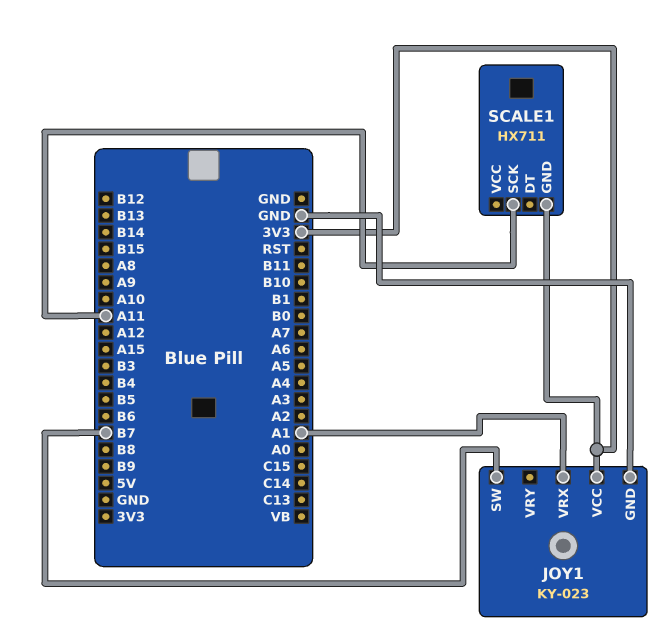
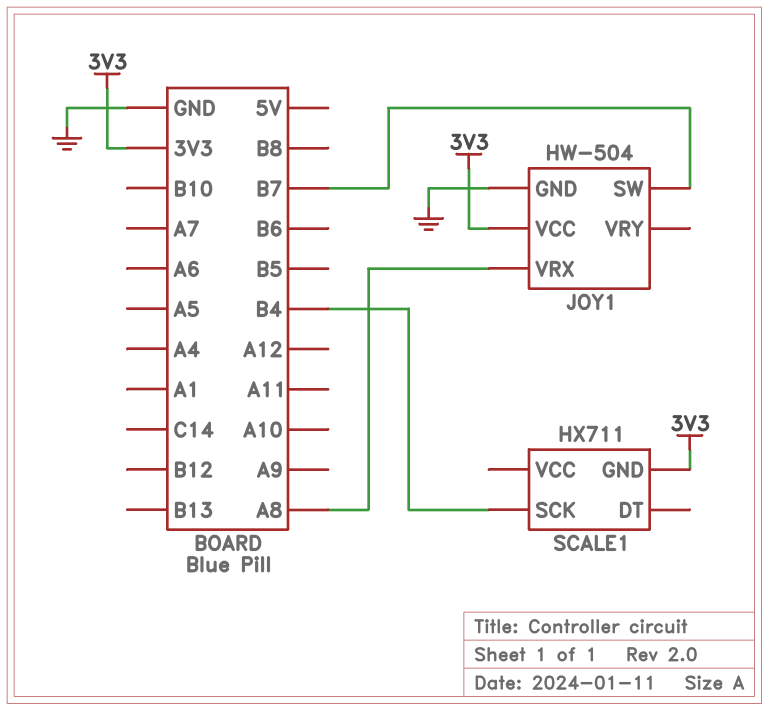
JOY1: KY-023 -> HW-504
JOY1 pin VRX: A1 -> A8
SCALE1 pin SCK: A11 -> B4

